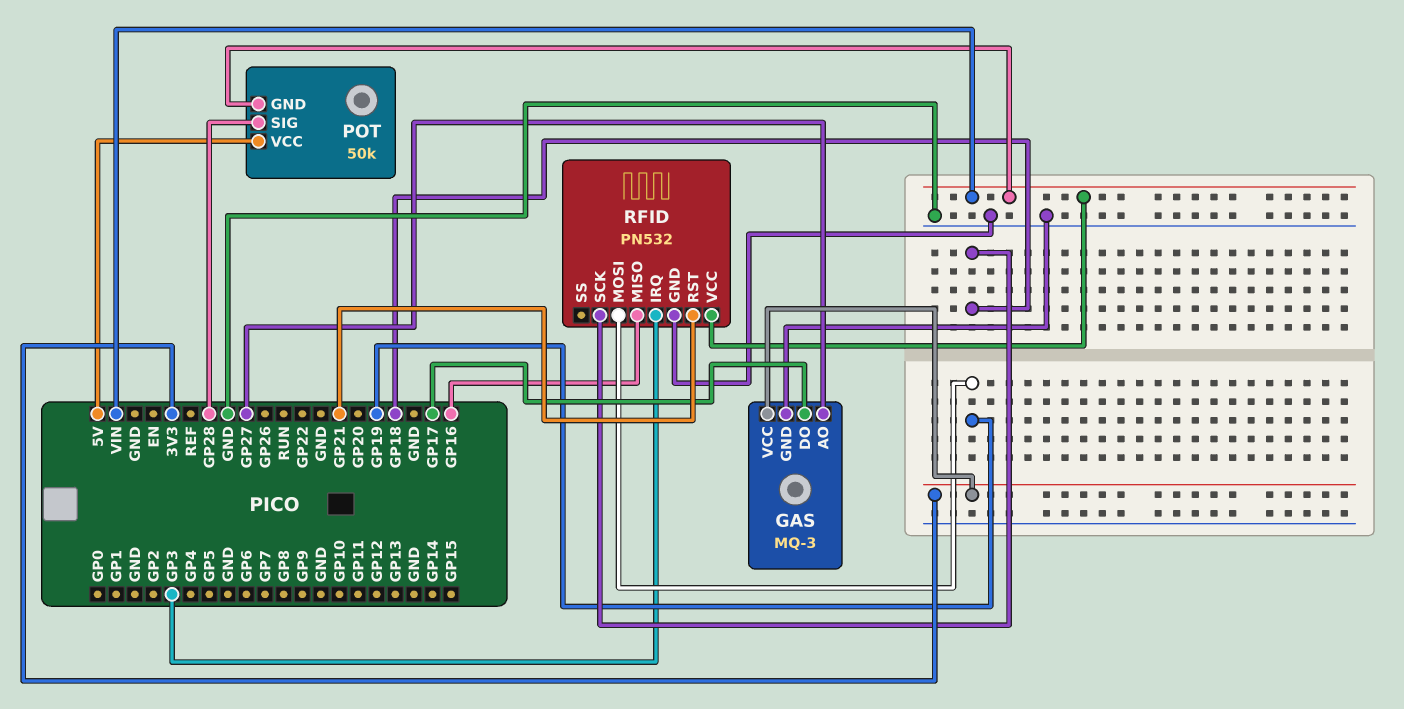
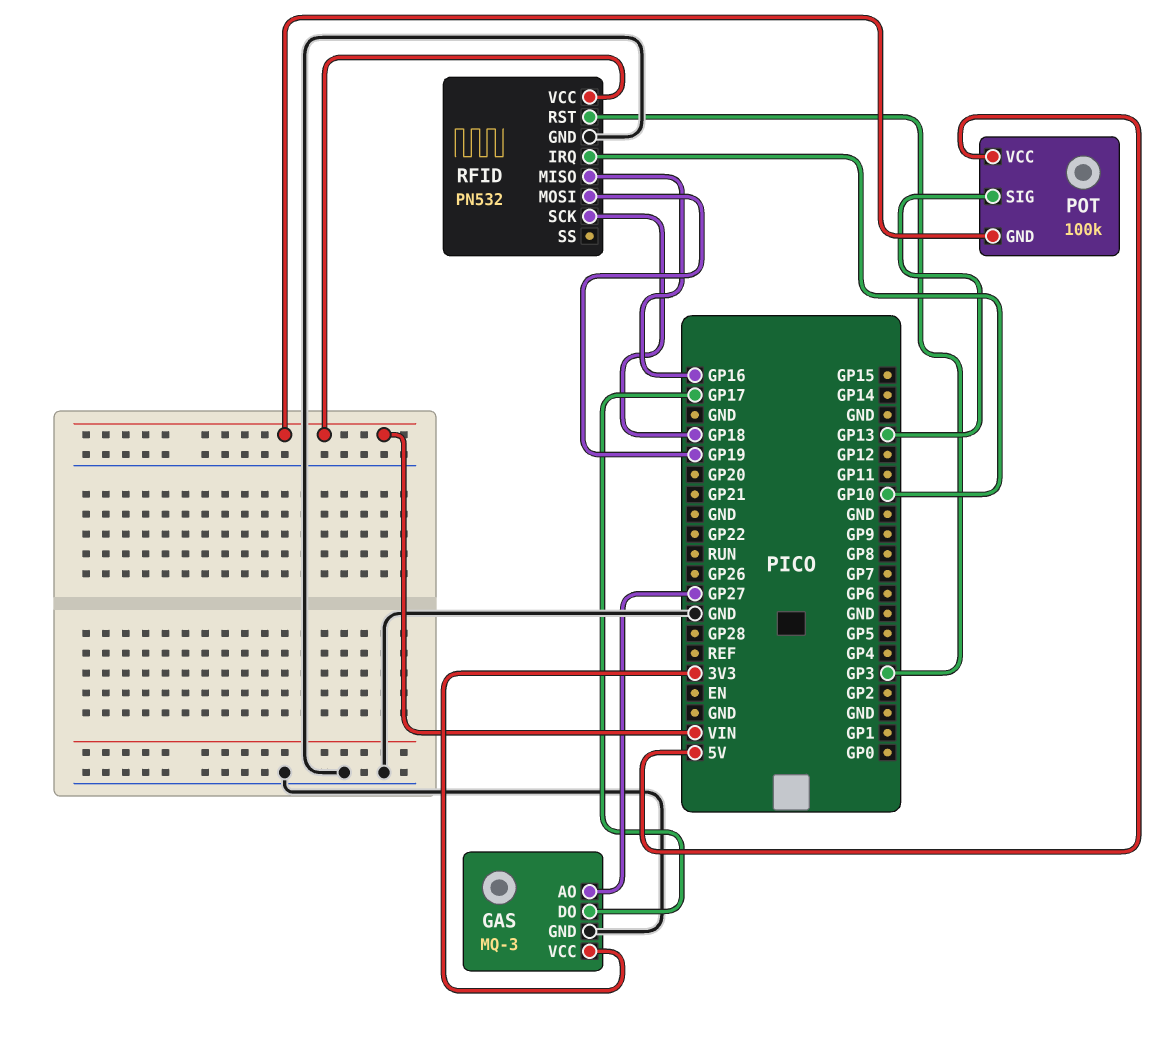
POT: 50k -> 100k
POT pin SIG: GP28 -> GP13
RFID pin IRQ: GP3 -> GP10
RFID pin RST: GP21 -> GP3

